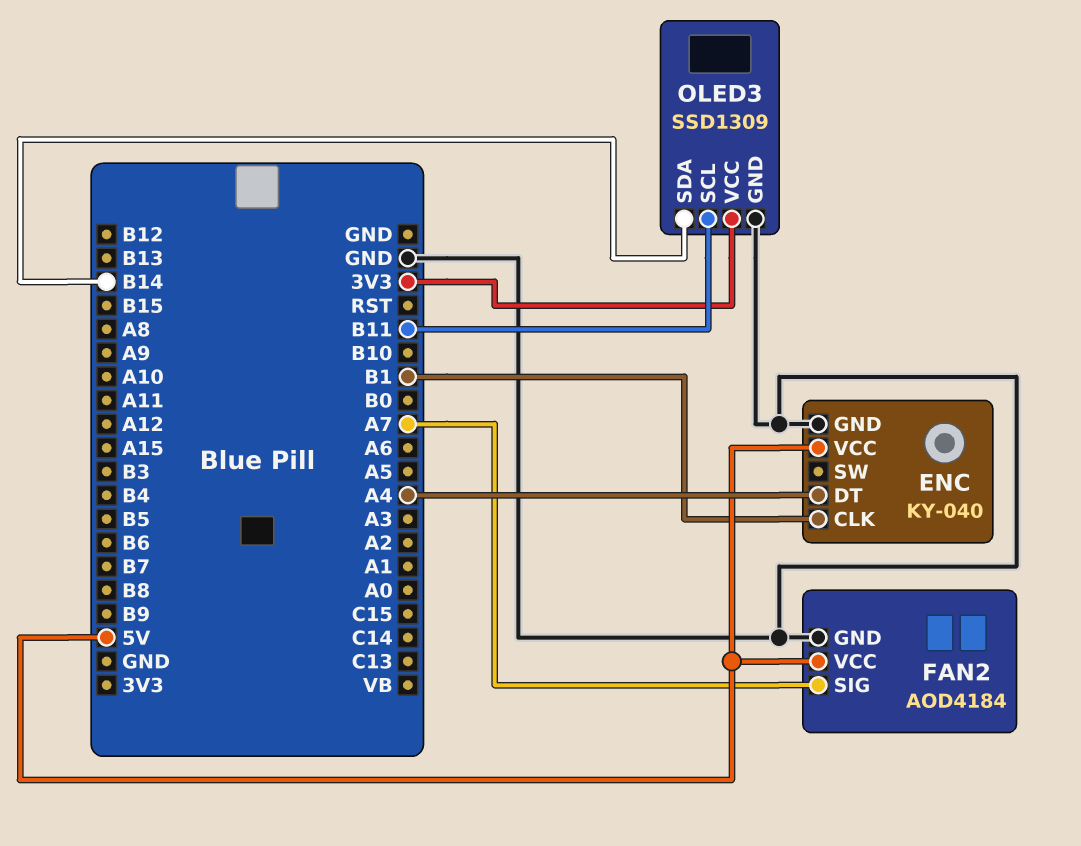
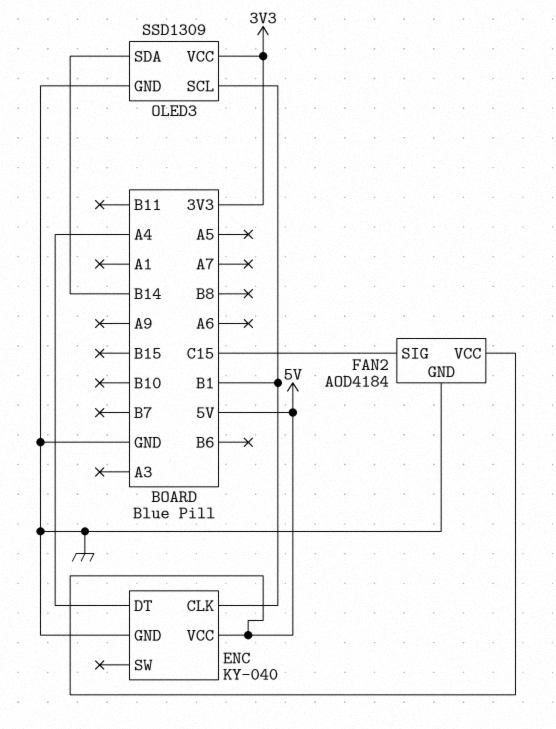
FAN2 pin SIG: A7 -> C15
OLED3 pin SCL: B11 -> B1

